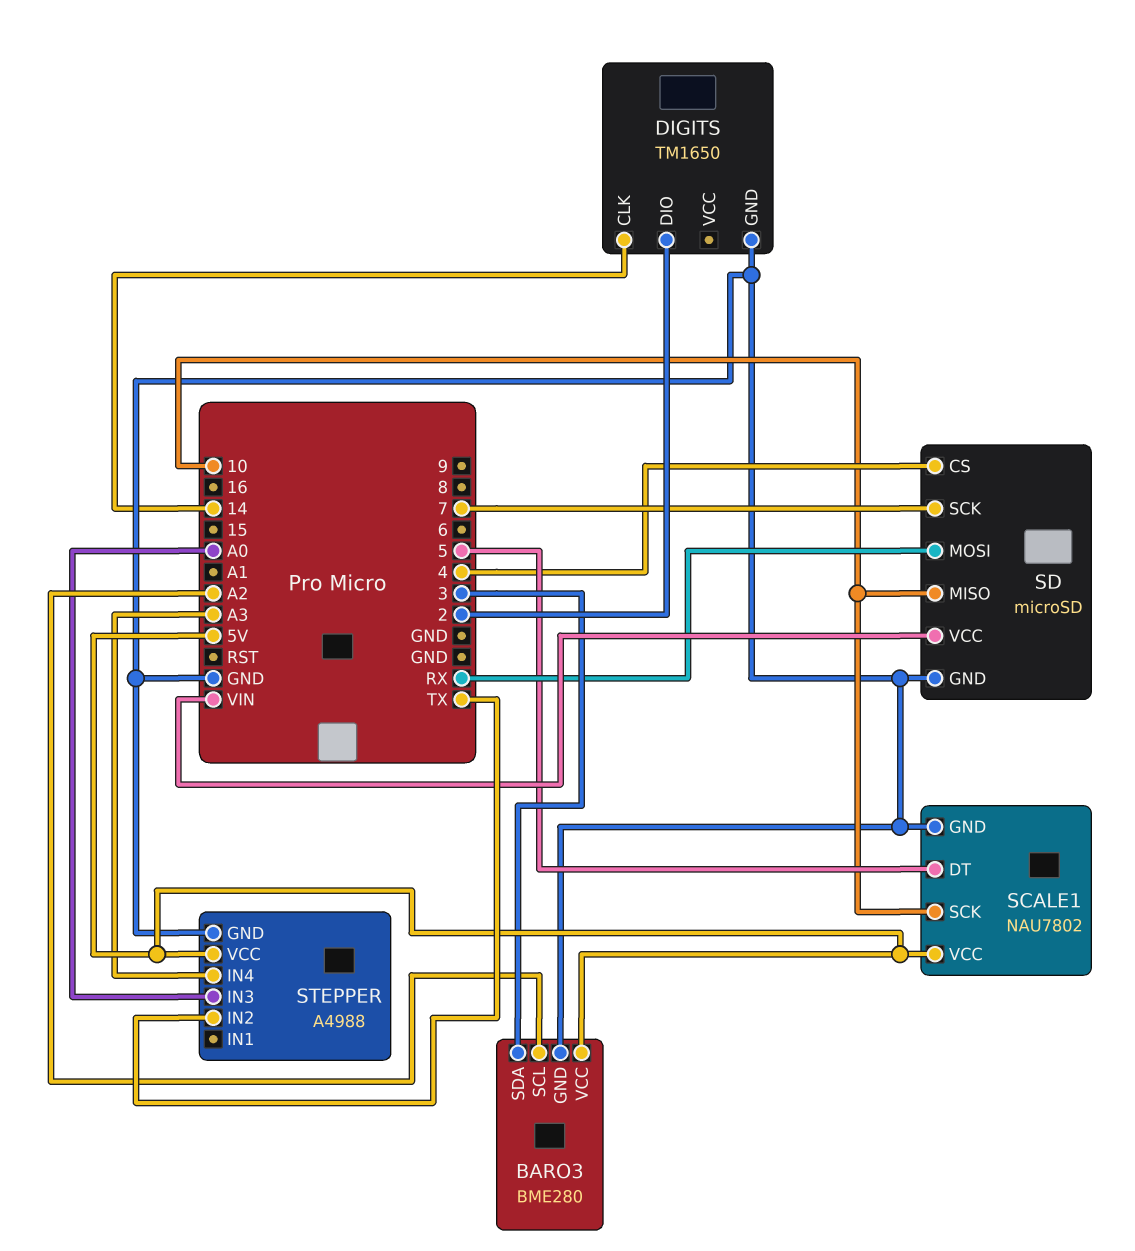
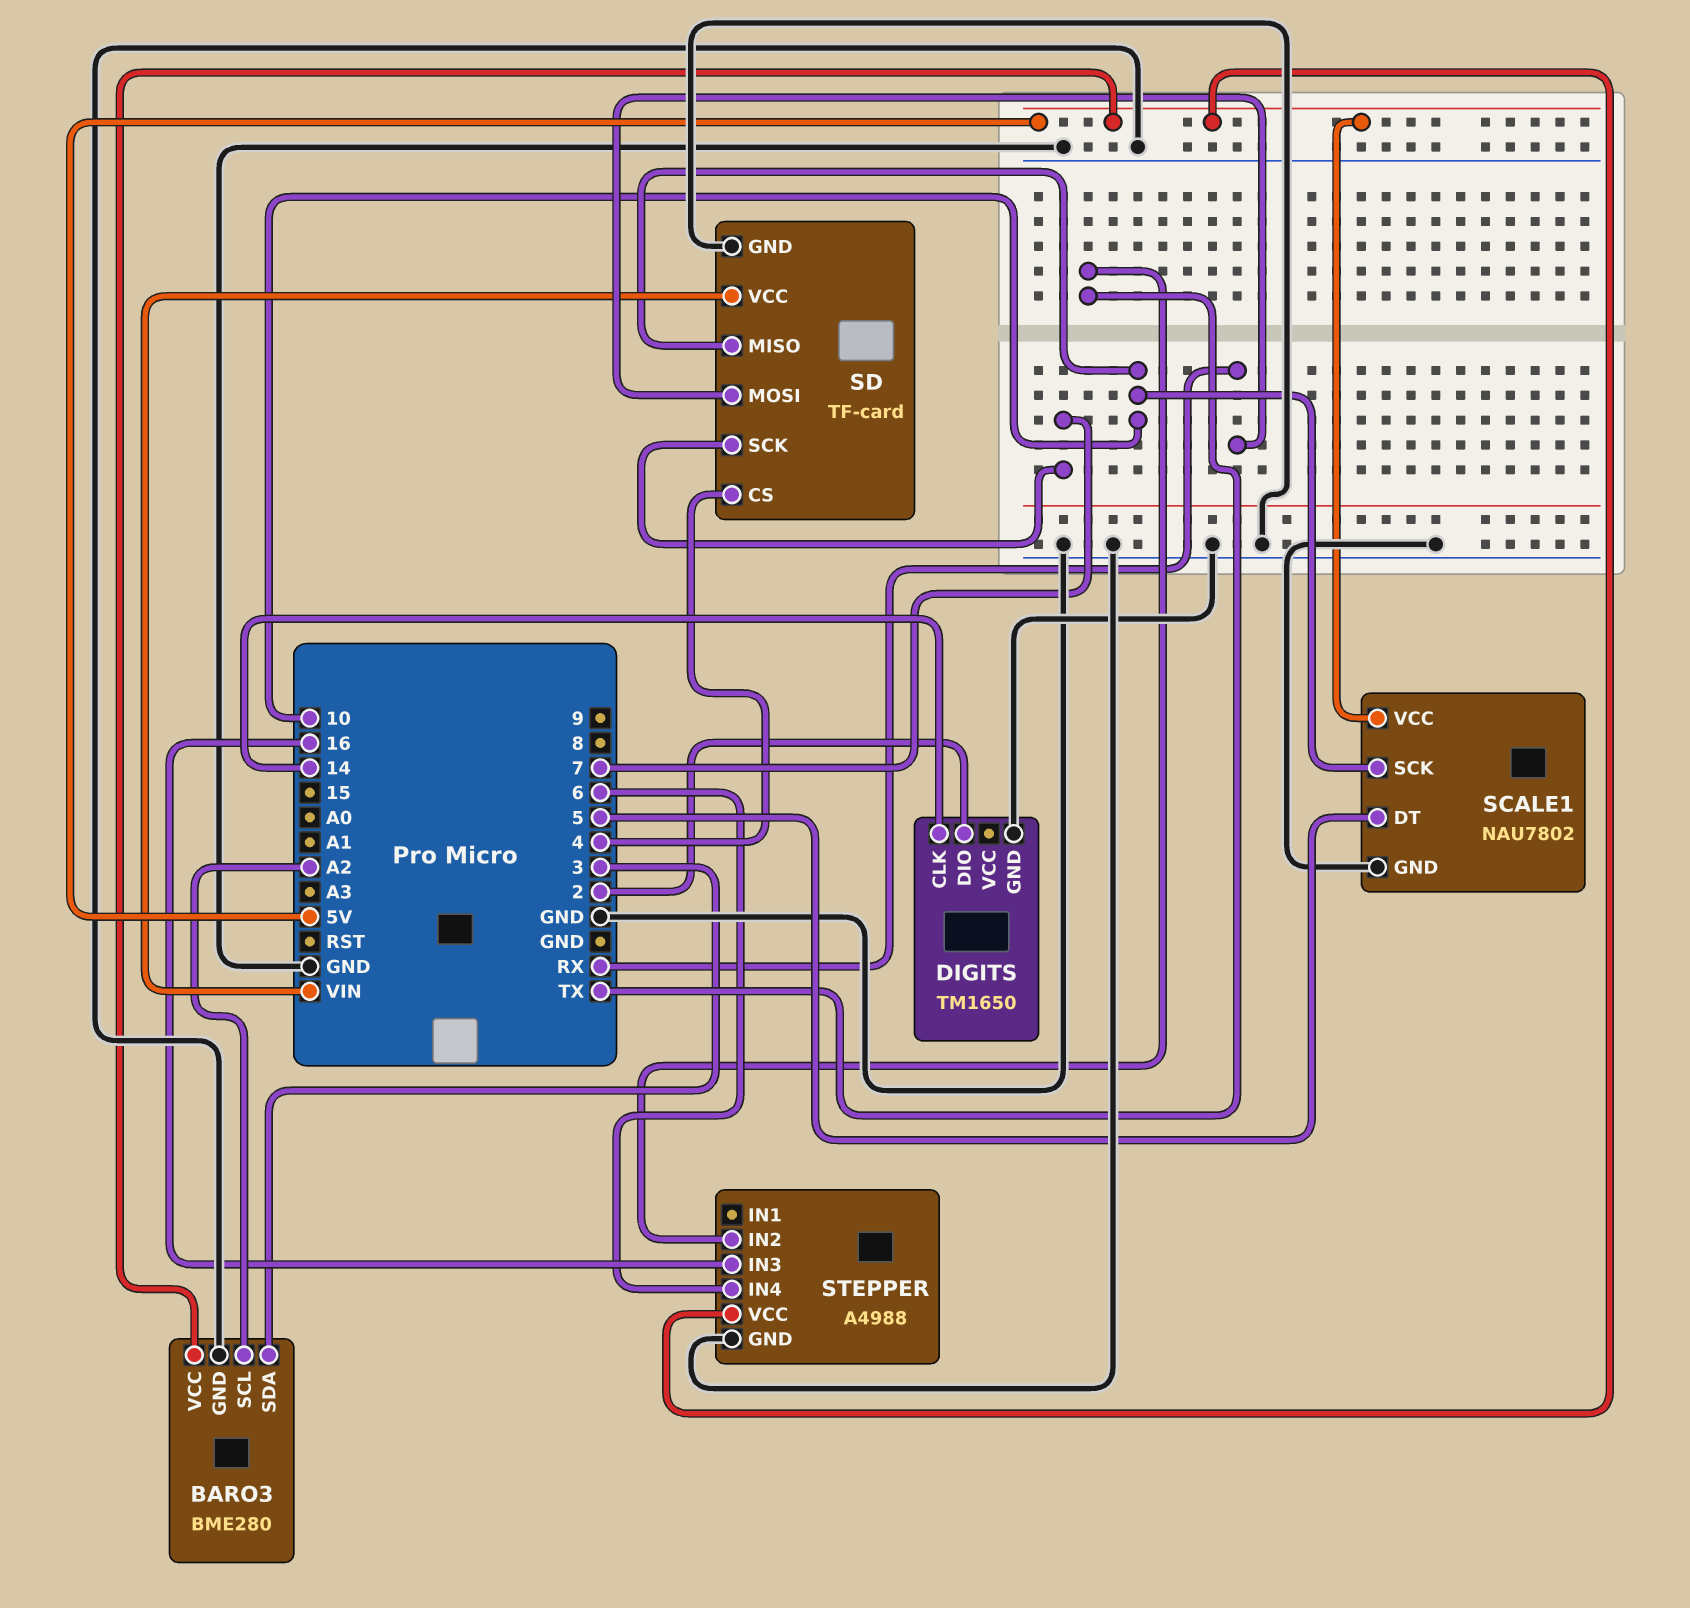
SD: microSD -> TF-card
STEPPER pin IN3: A0 -> 16
STEPPER pin IN4: A3 -> 6

